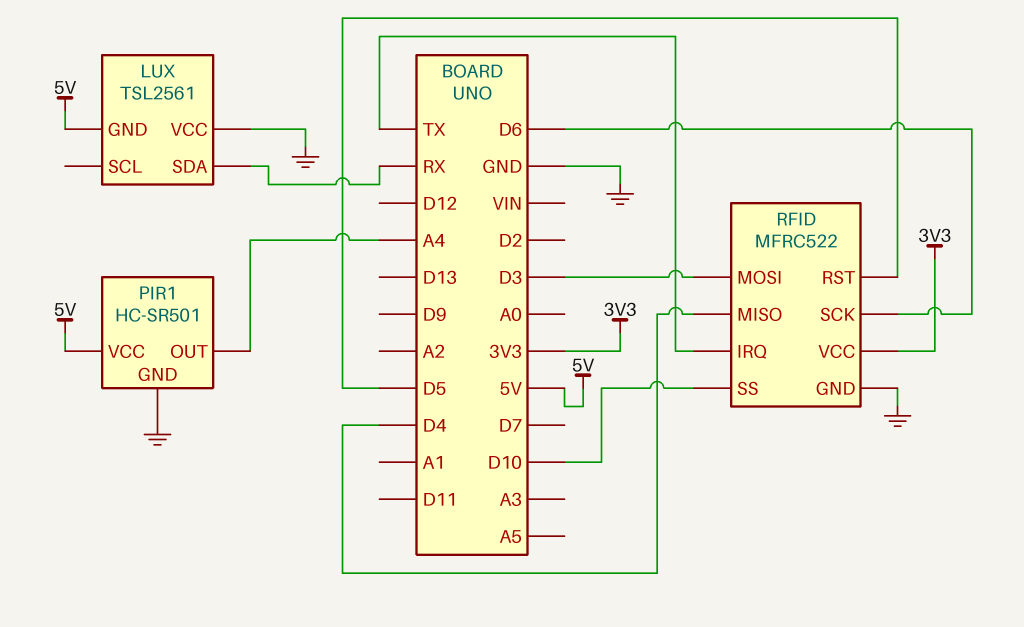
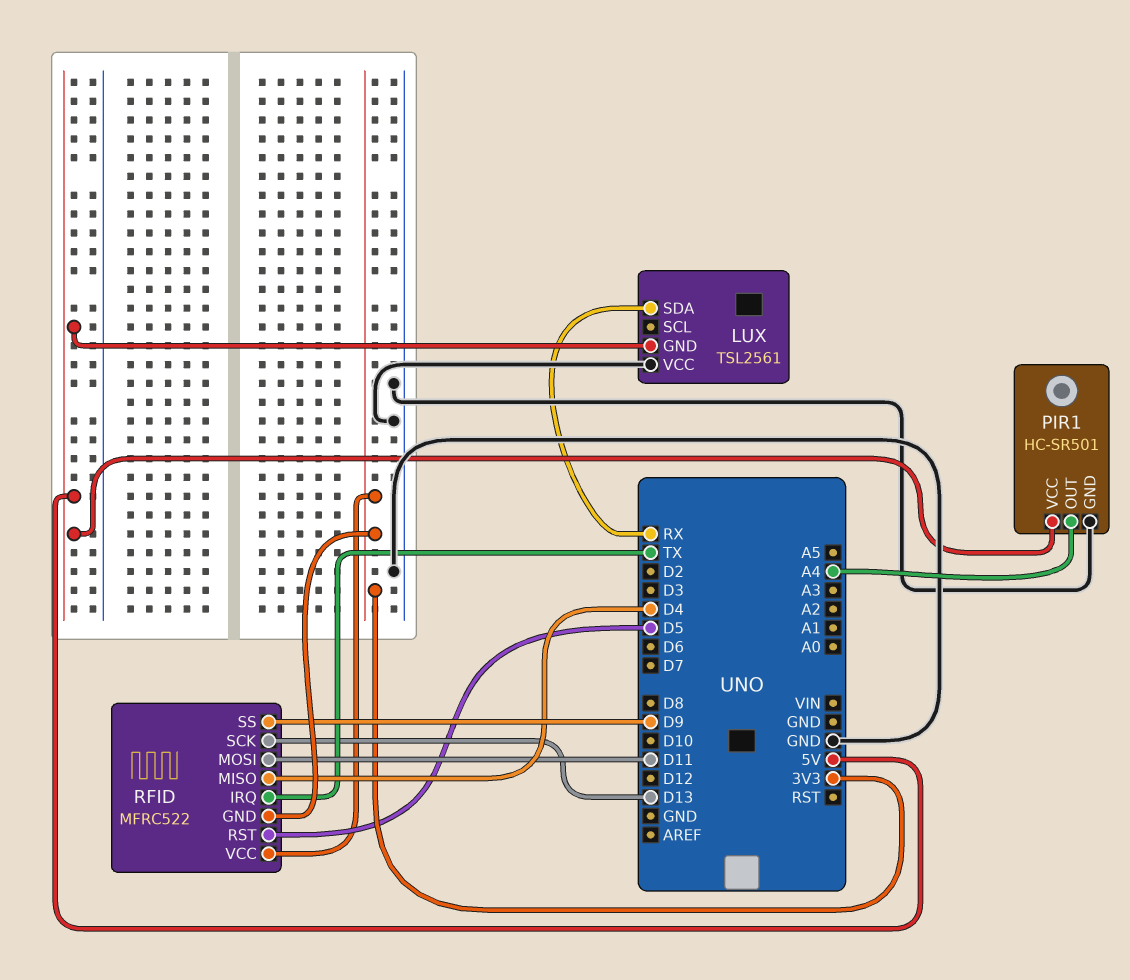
RFID pin GND: GND -> 3V3
RFID pin MOSI: D3 -> D11
RFID pin SCK: D6 -> D13
RFID pin SS: D10 -> D9

